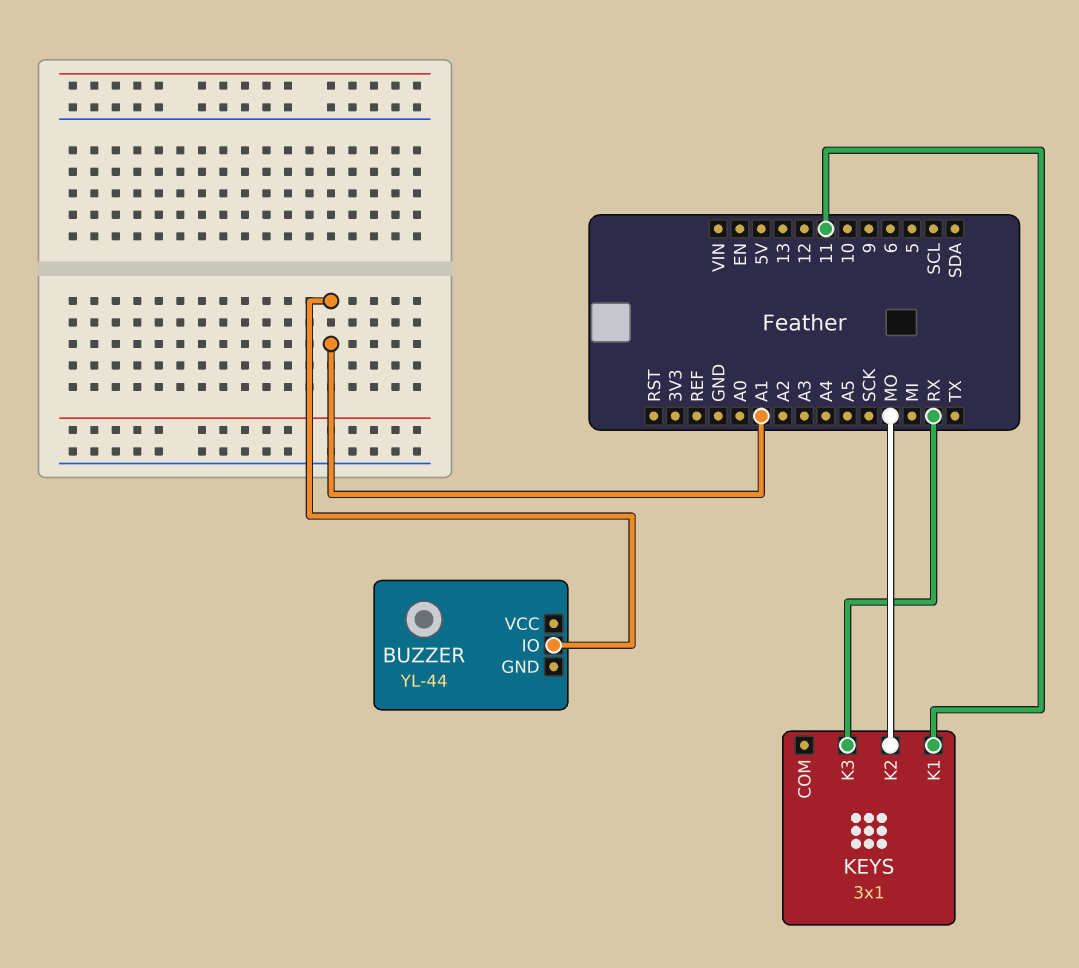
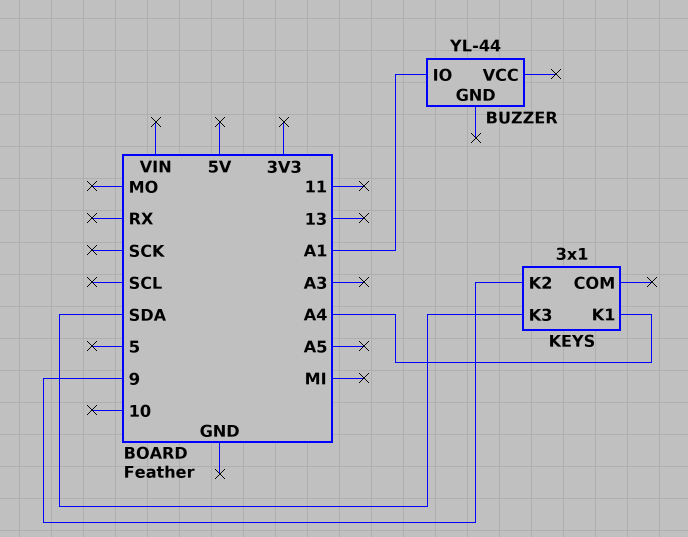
KEYS pin K1: 11 -> A4
KEYS pin K2: MO -> 9
KEYS pin K3: RX -> SDA

